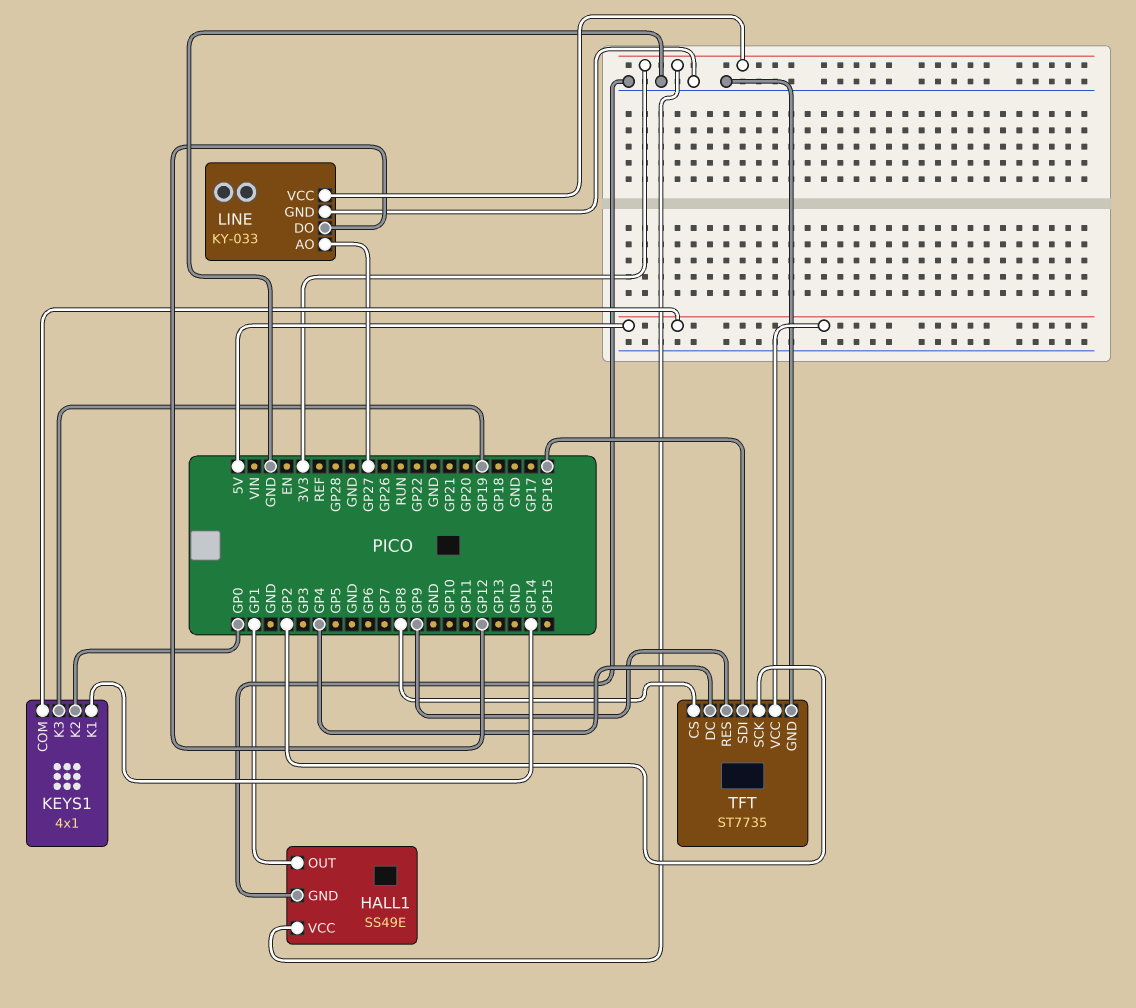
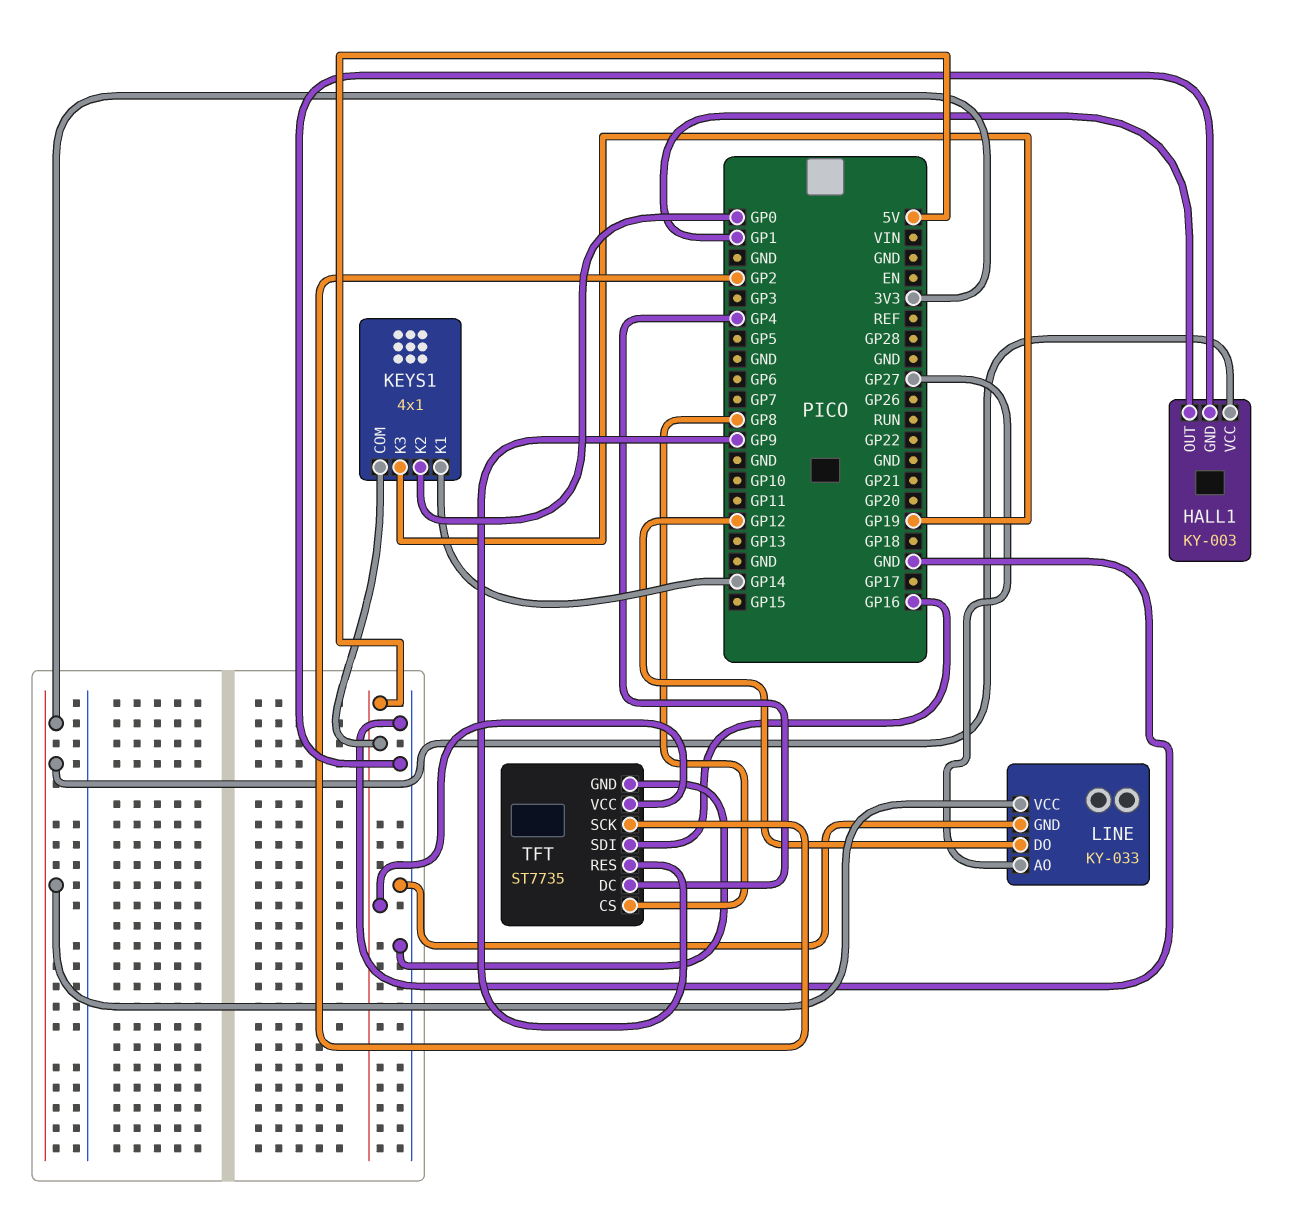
HALL1: SS49E -> KY-003

